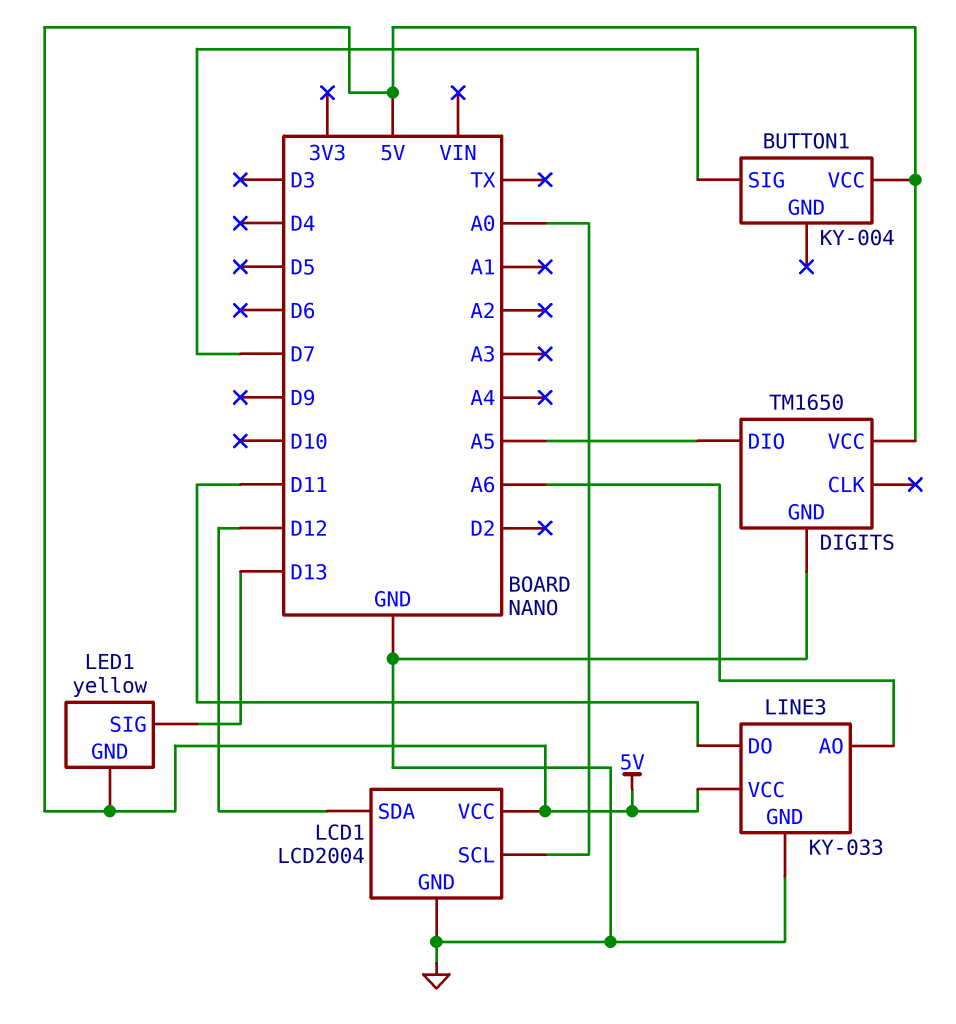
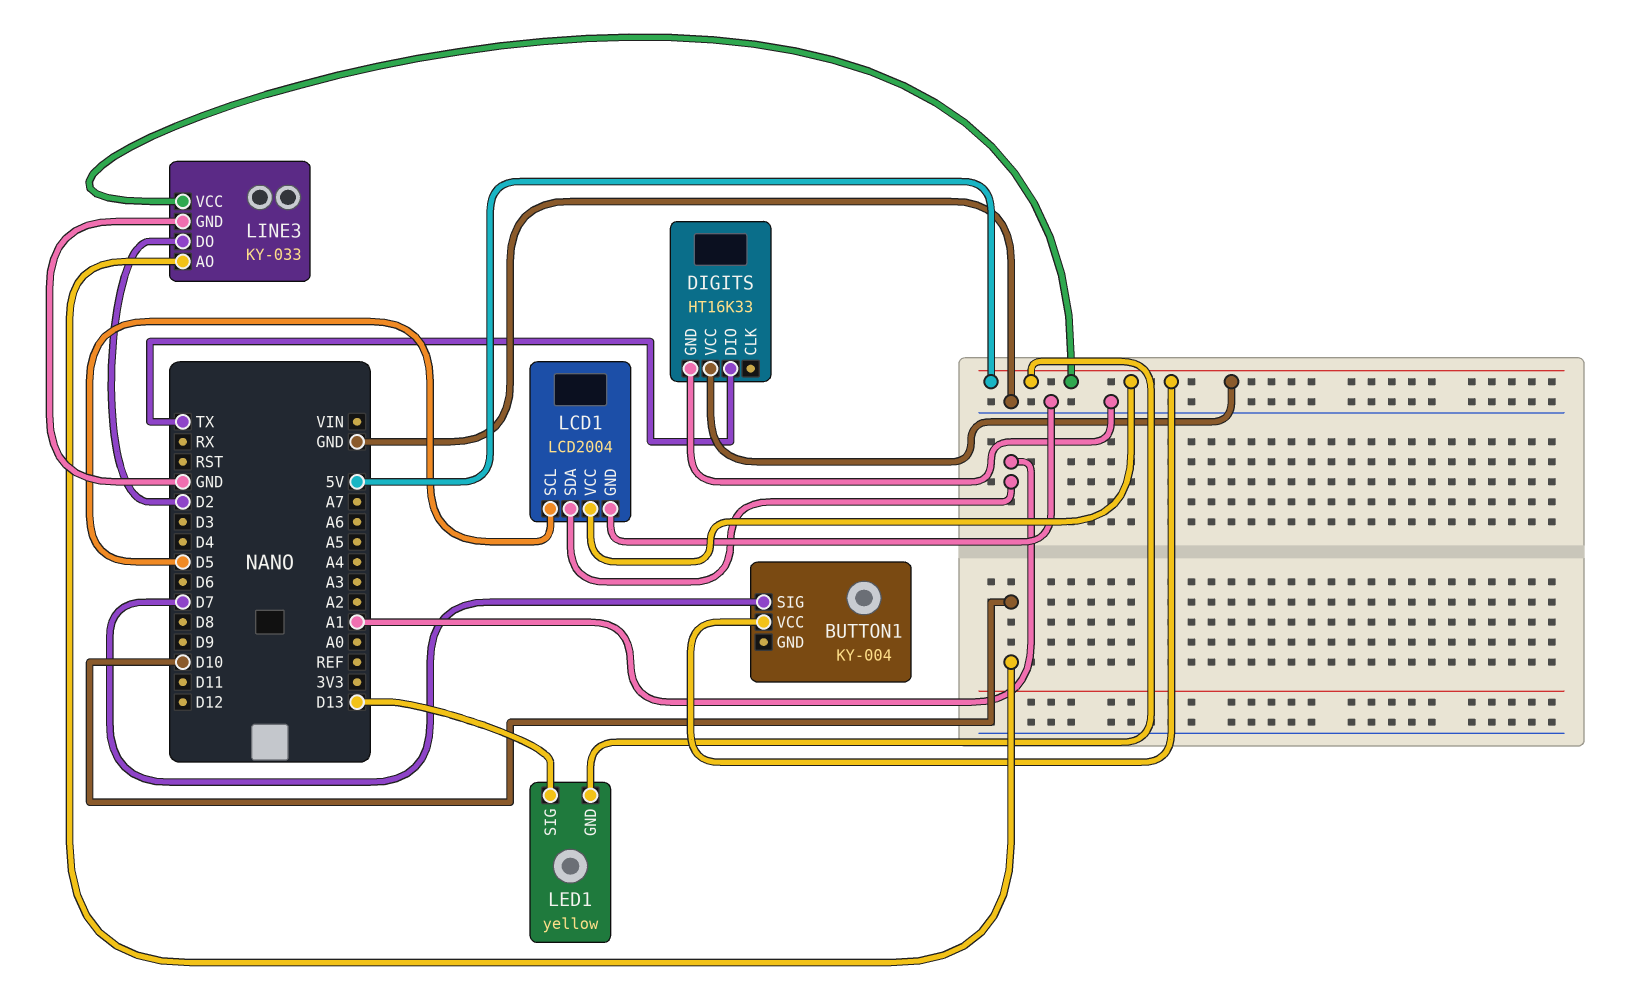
DIGITS: TM1650 -> HT16K33
DIGITS pin DIO: A5 -> TX
LCD1 pin SCL: A0 -> D5
LCD1 pin SDA: D12 -> A1
LINE3 pin AO: A6 -> D10
LINE3 pin DO: D11 -> D2

